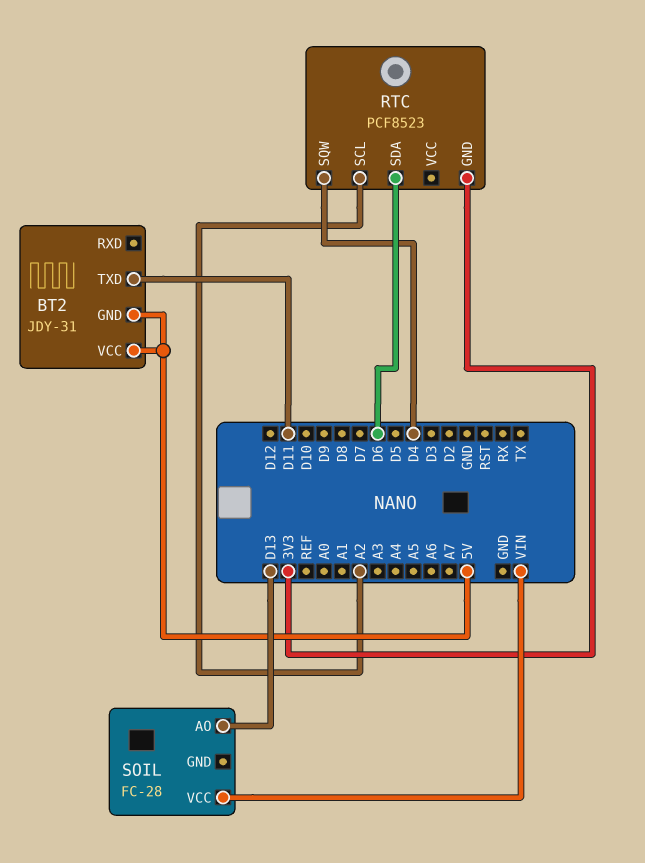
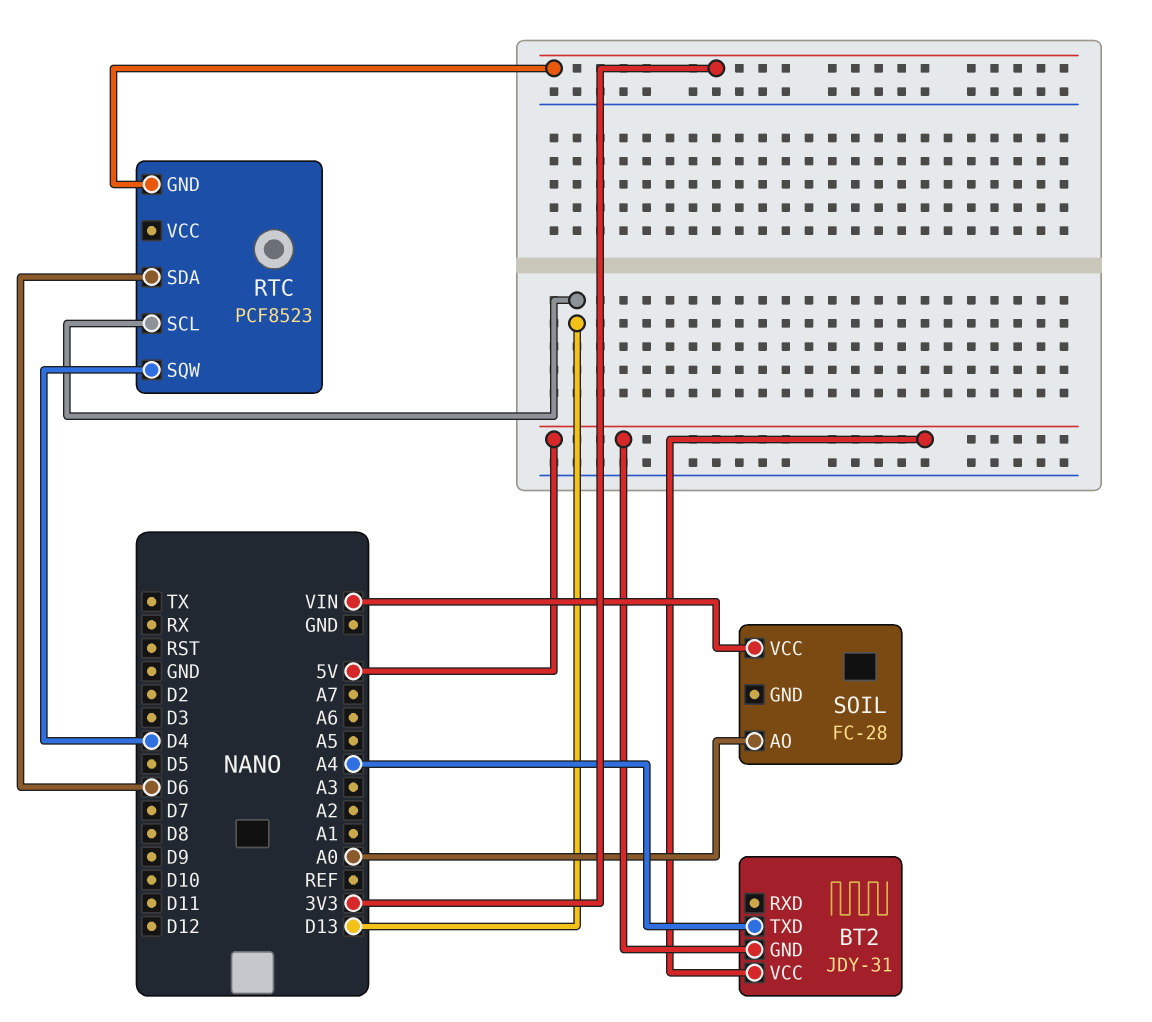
BT2 pin TXD: D11 -> A4
RTC pin SCL: A2 -> D13
SOIL pin AO: D13 -> A0

